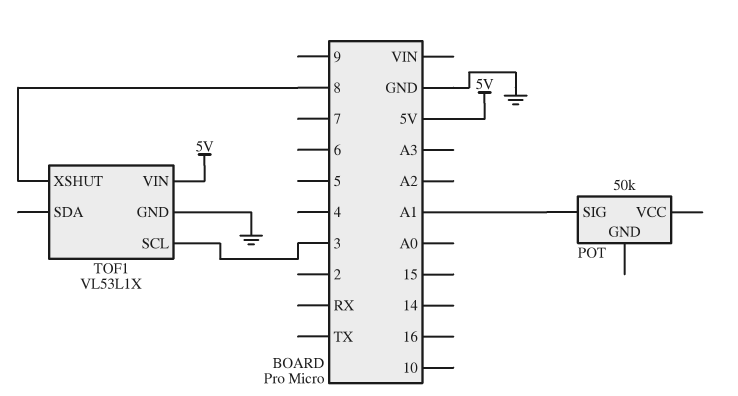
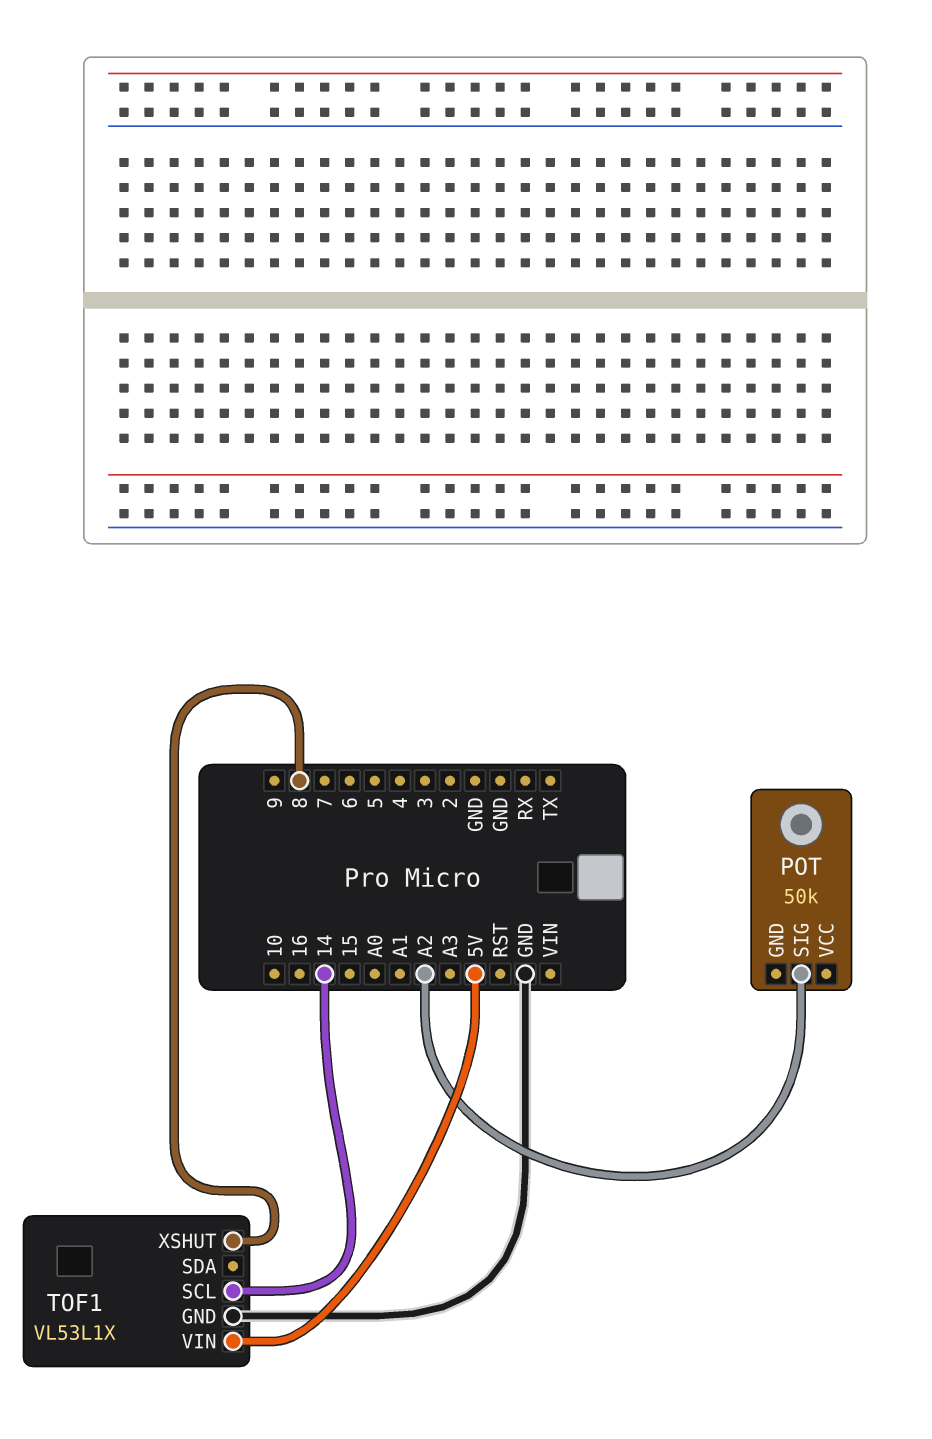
POT pin SIG: A1 -> A2
TOF1 pin SCL: 3 -> 14

